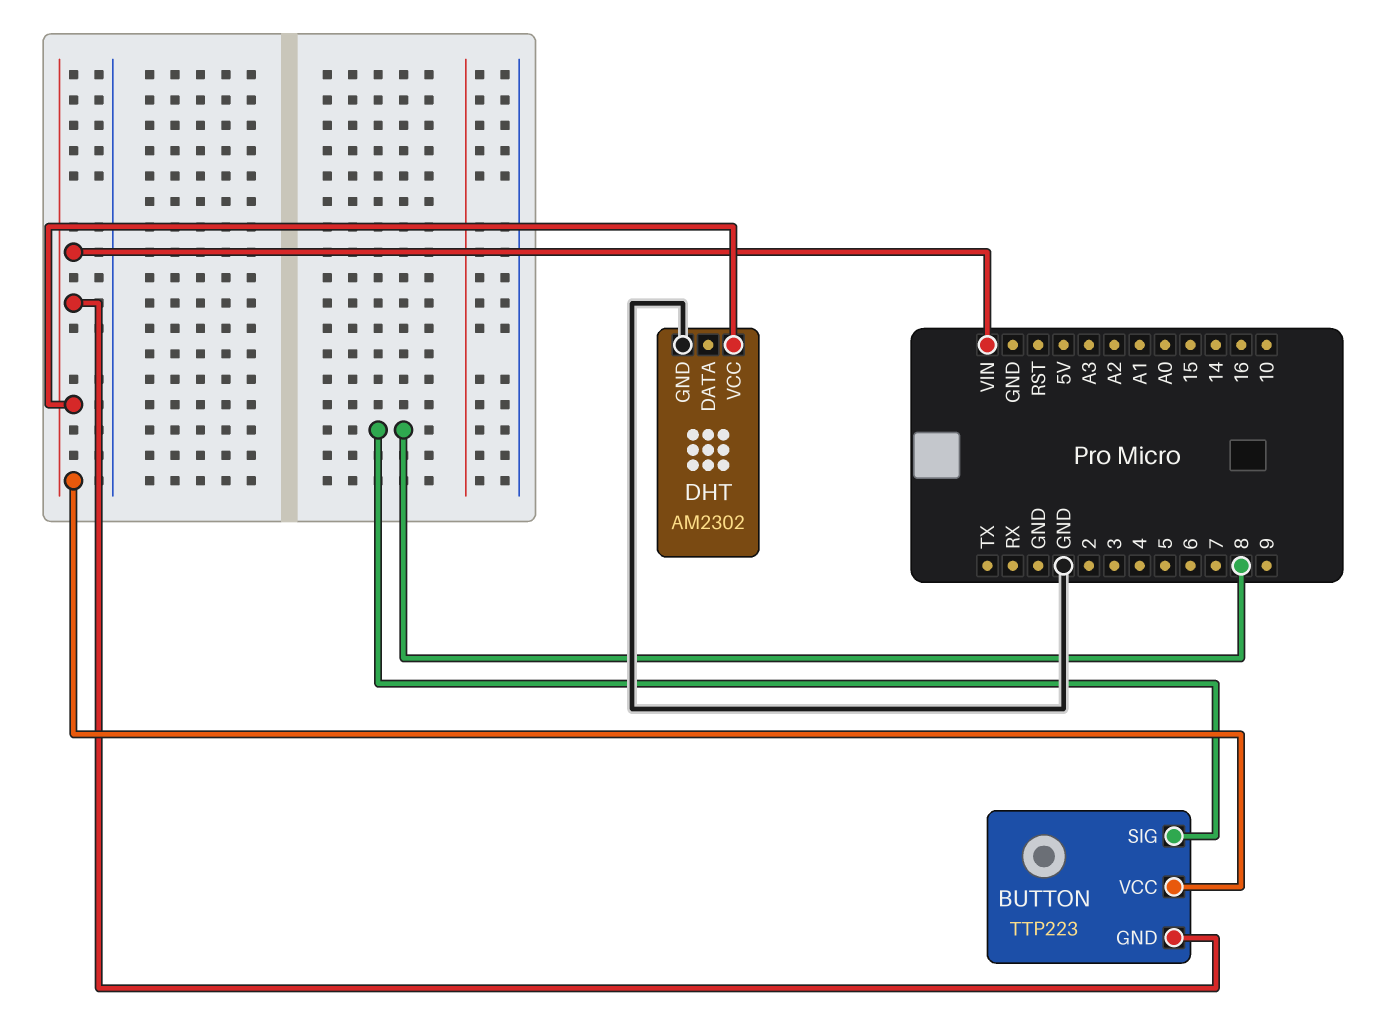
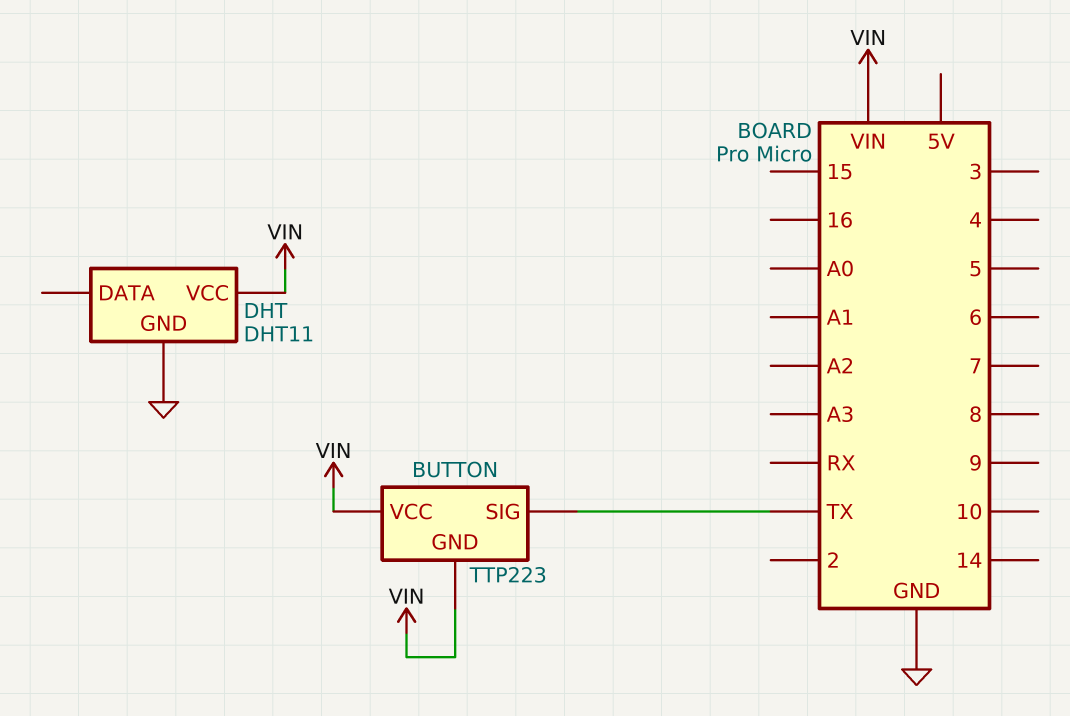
BUTTON pin SIG: 8 -> TX
DHT: AM2302 -> DHT11

